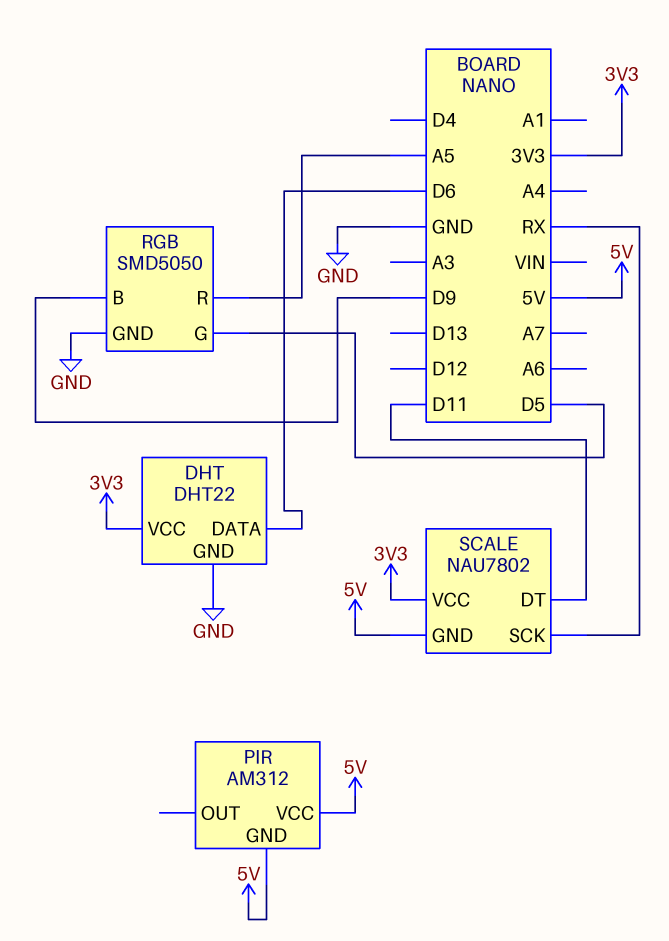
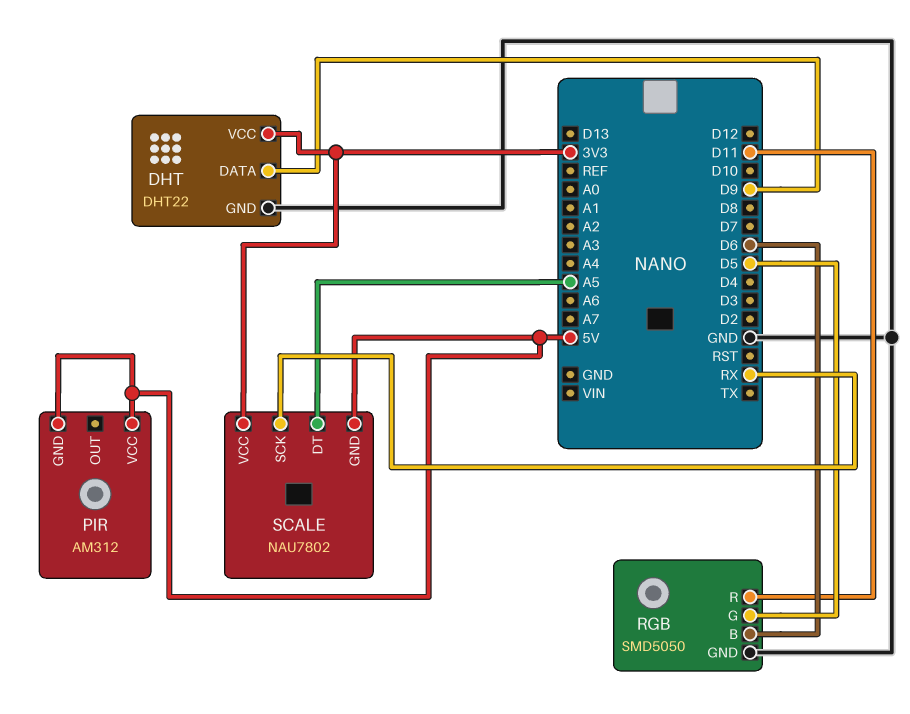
DHT pin DATA: D6 -> D9
RGB pin B: D9 -> D6
RGB pin R: A5 -> D11
SCALE pin DT: D11 -> A5

